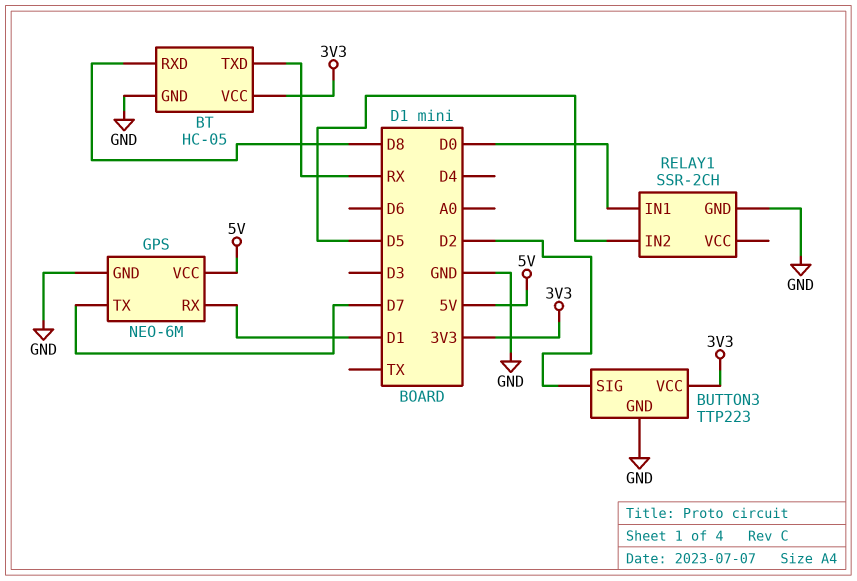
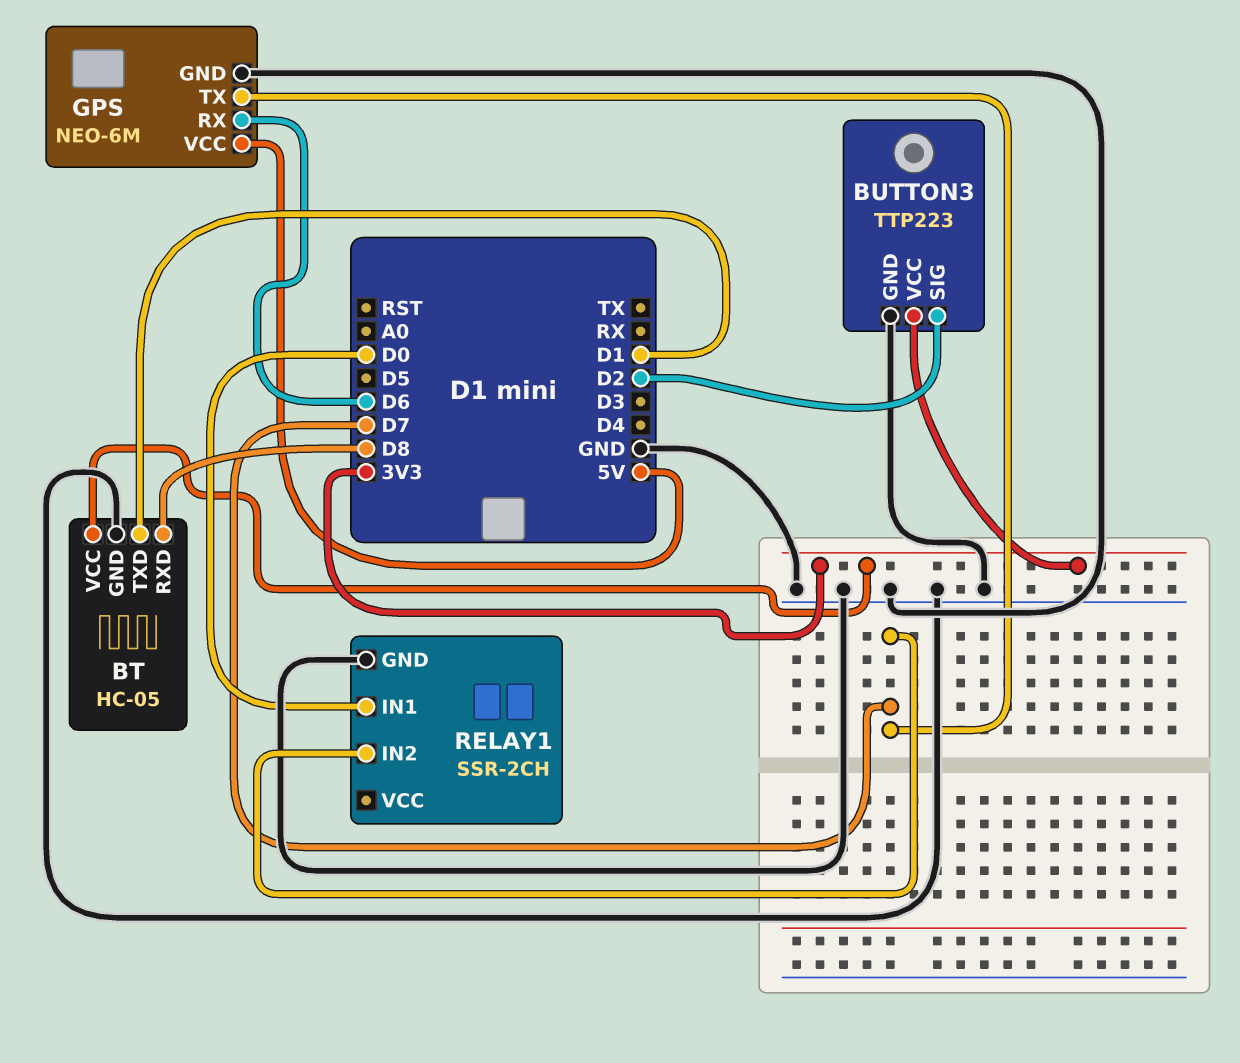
BT pin TXD: RX -> D1
GPS pin RX: D1 -> D6
RELAY1 pin IN2: D5 -> D7

